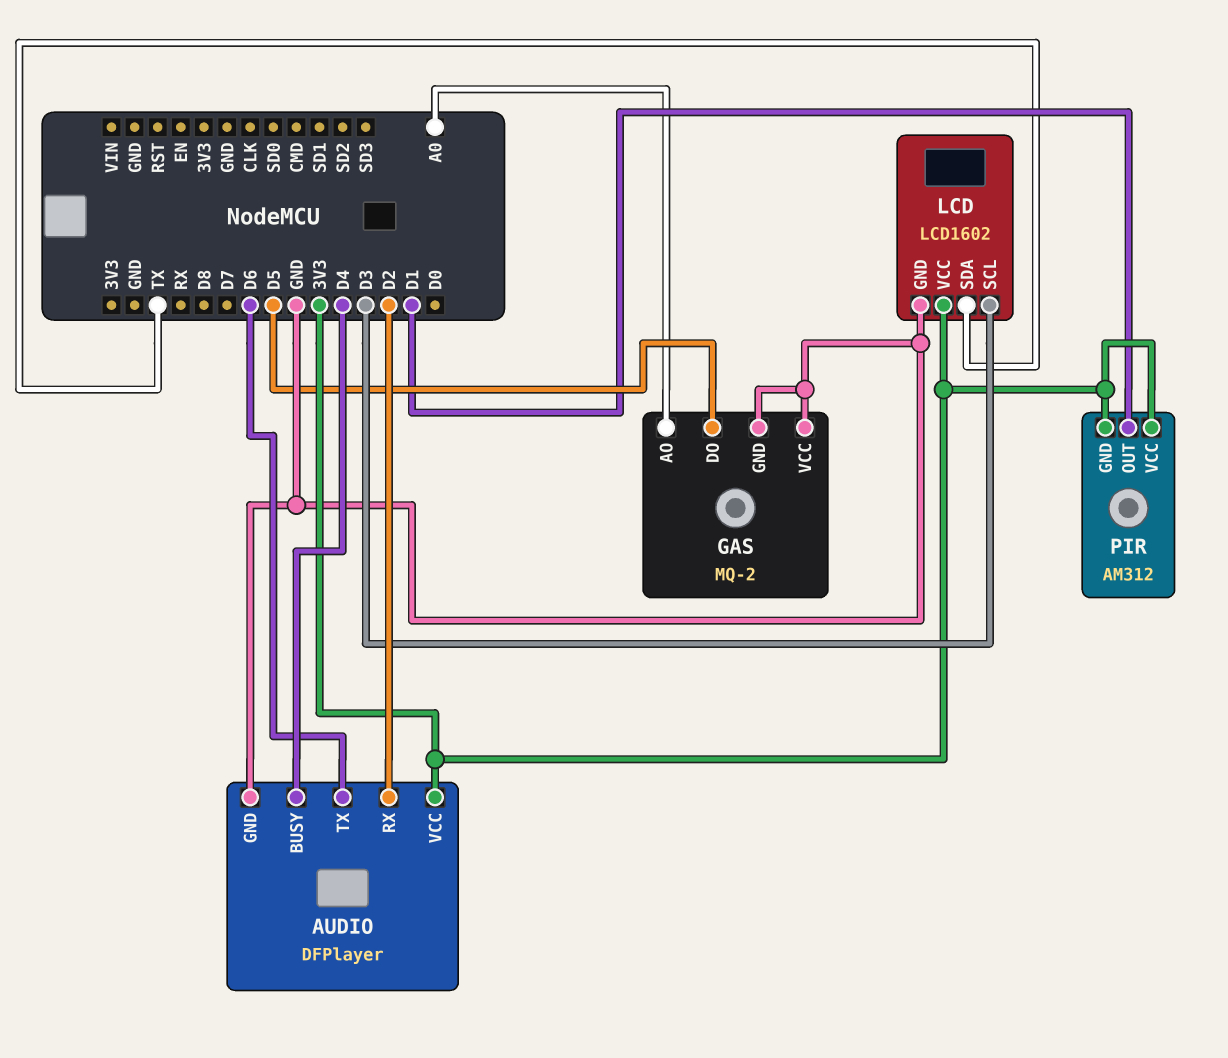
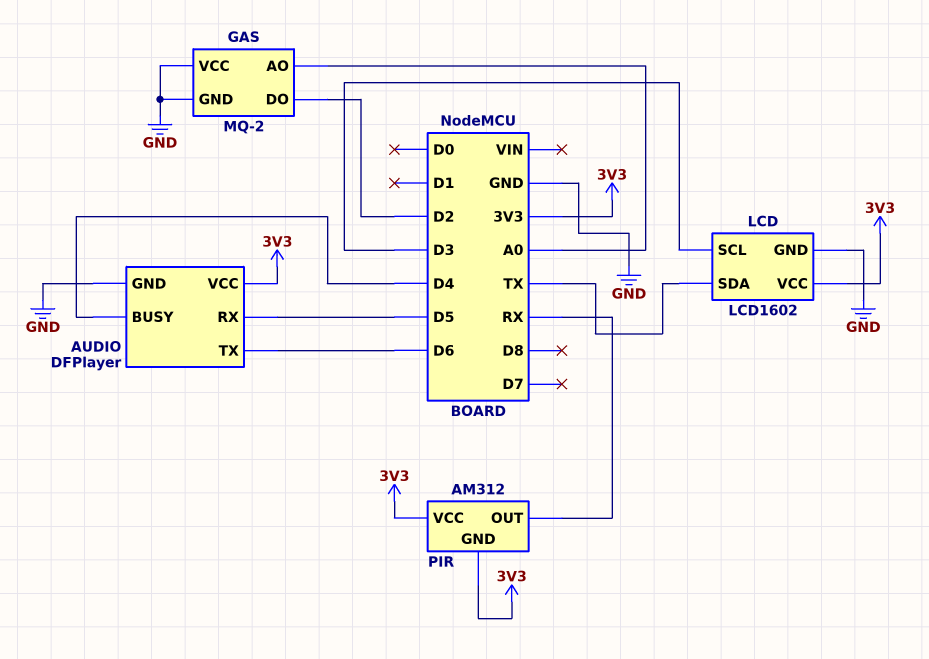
AUDIO pin RX: D2 -> D5
GAS pin DO: D5 -> D2
PIR pin OUT: D1 -> RX

